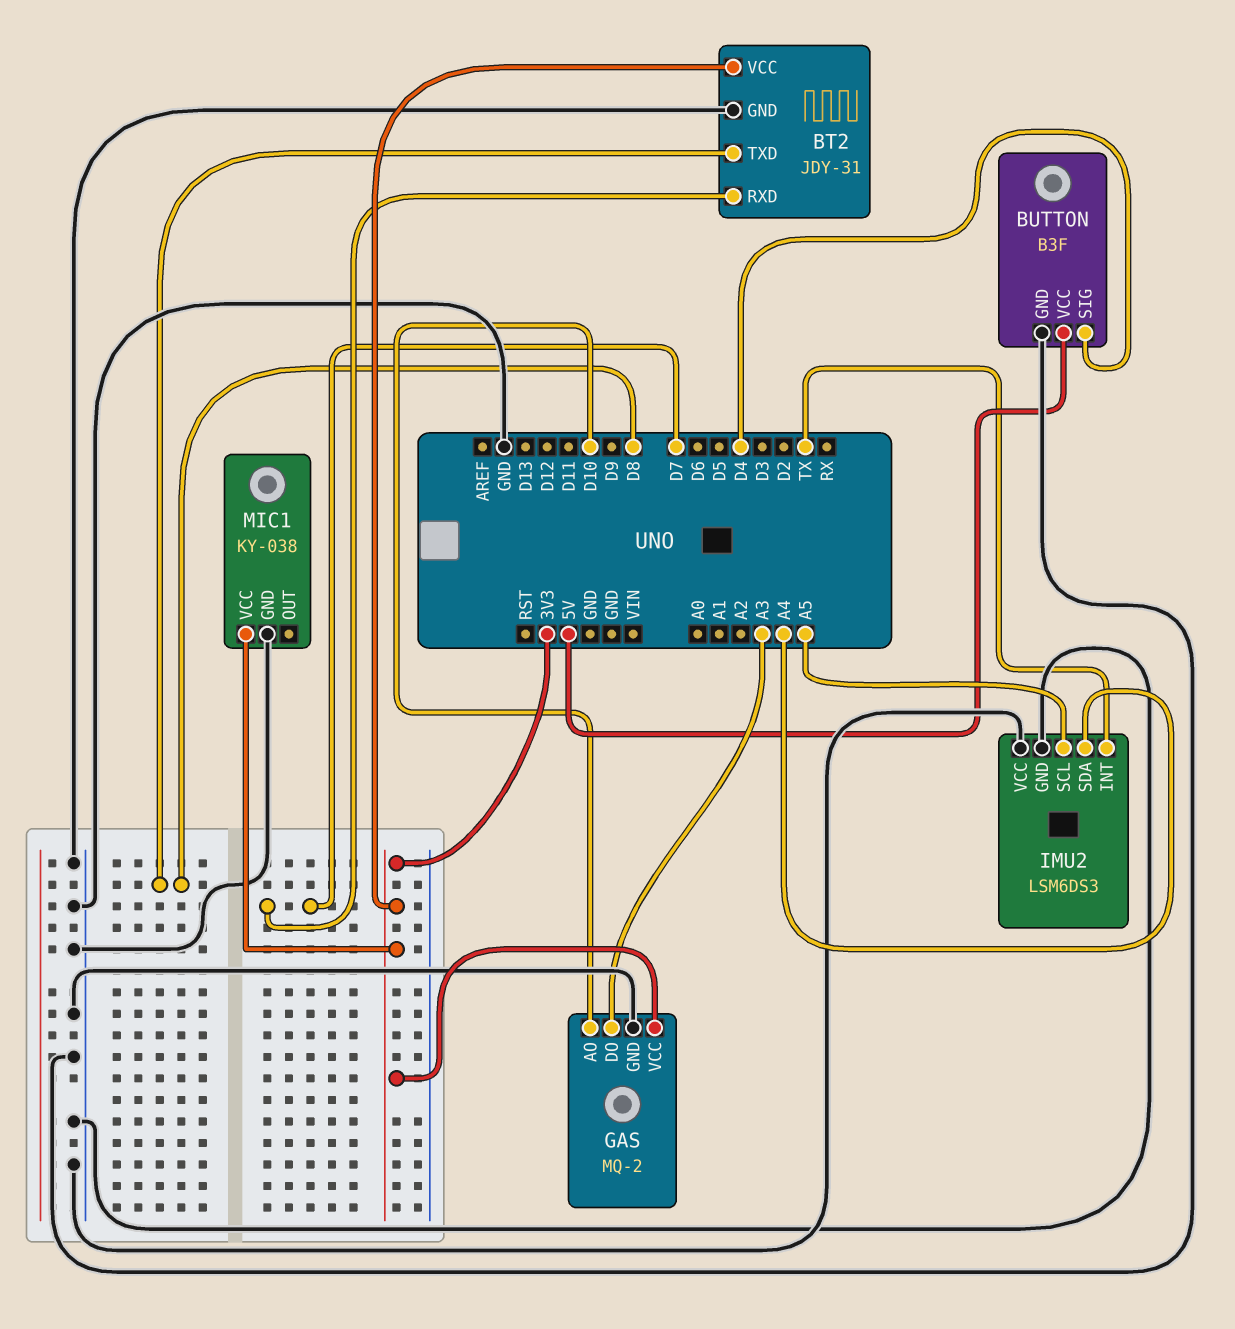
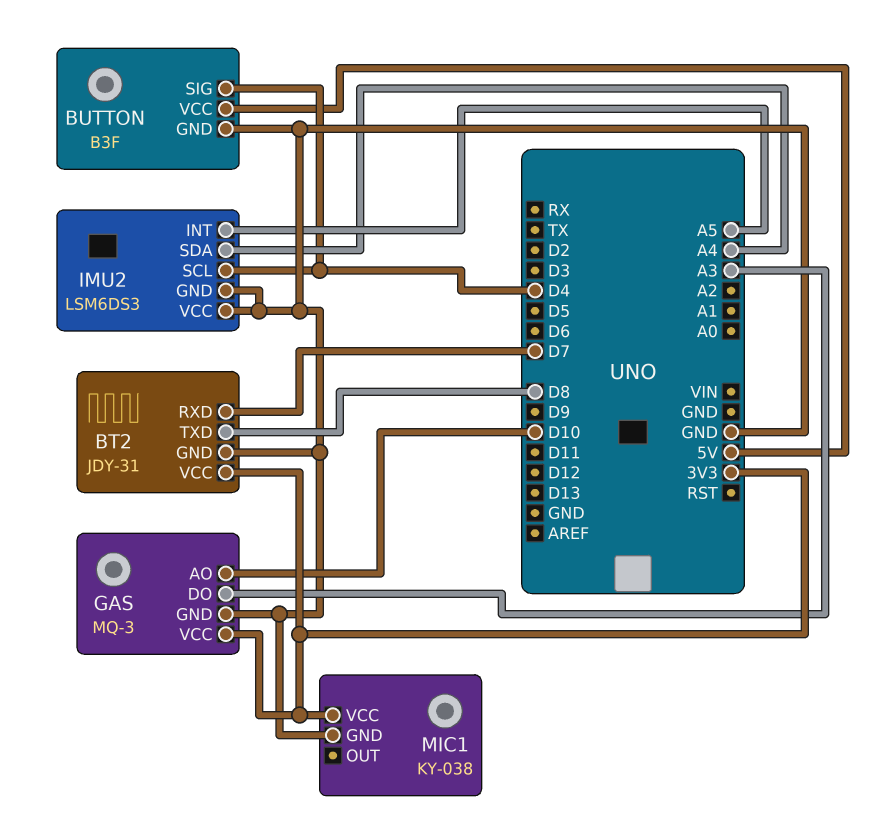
GAS: MQ-2 -> MQ-3
IMU2 pin INT: TX -> A5
IMU2 pin SCL: A5 -> D4

